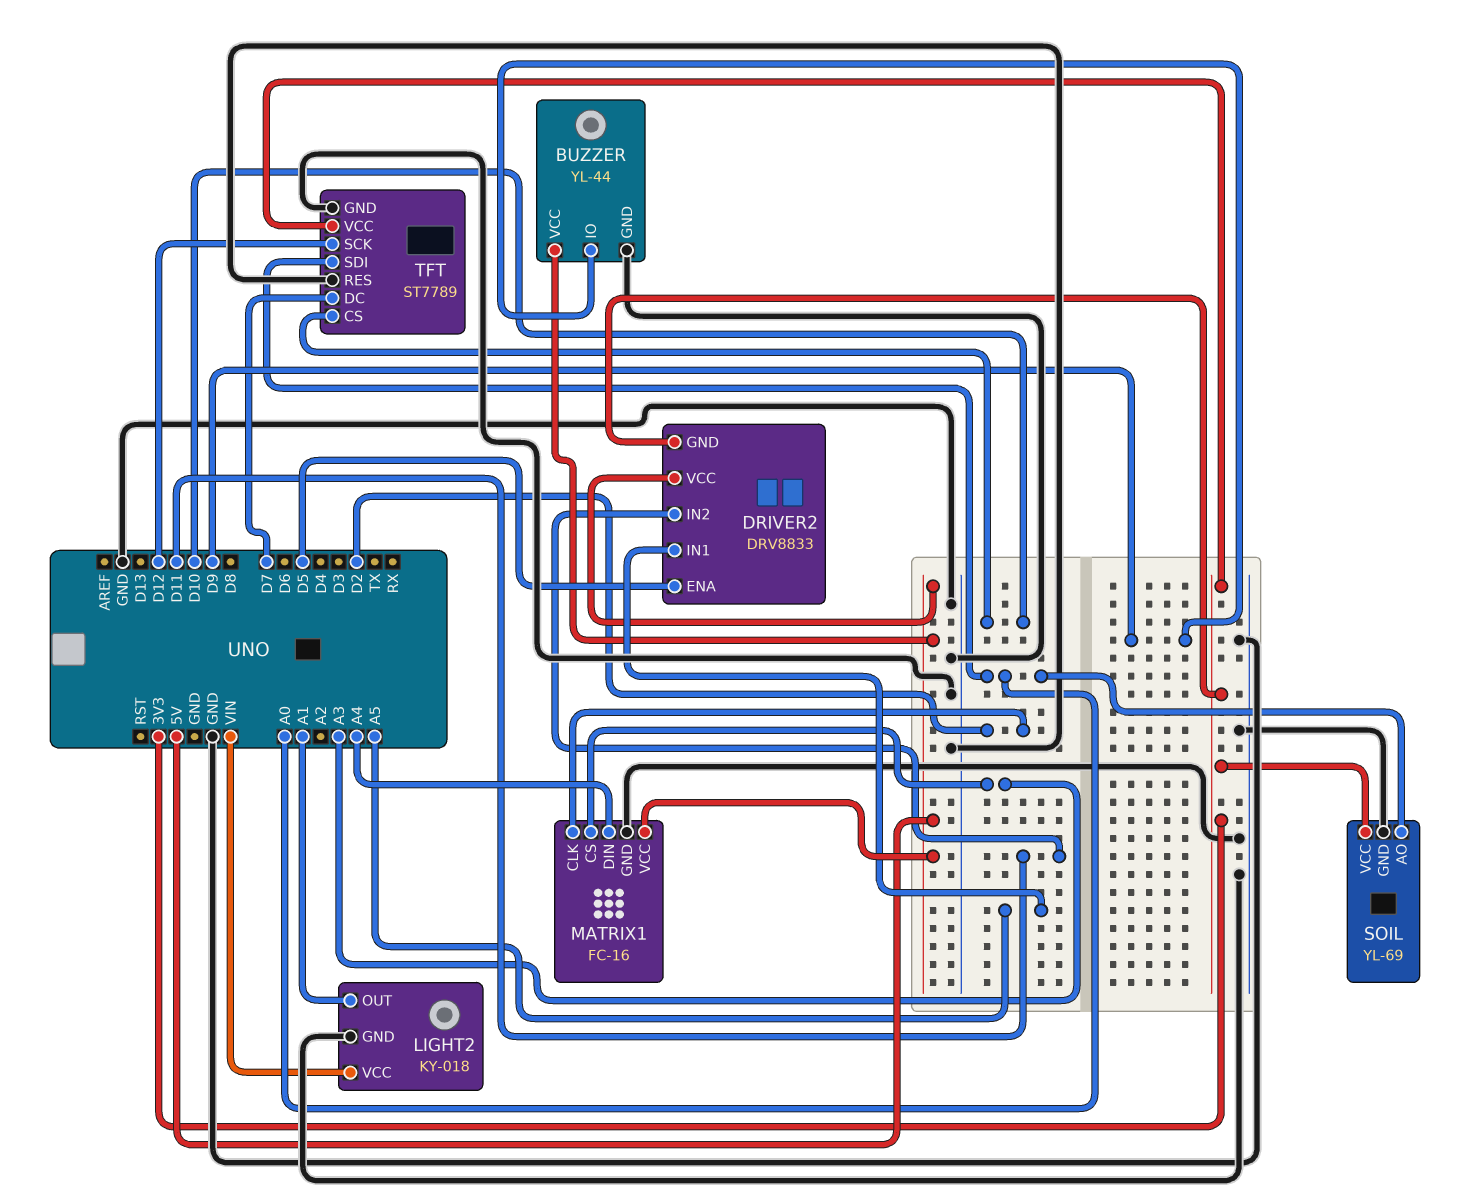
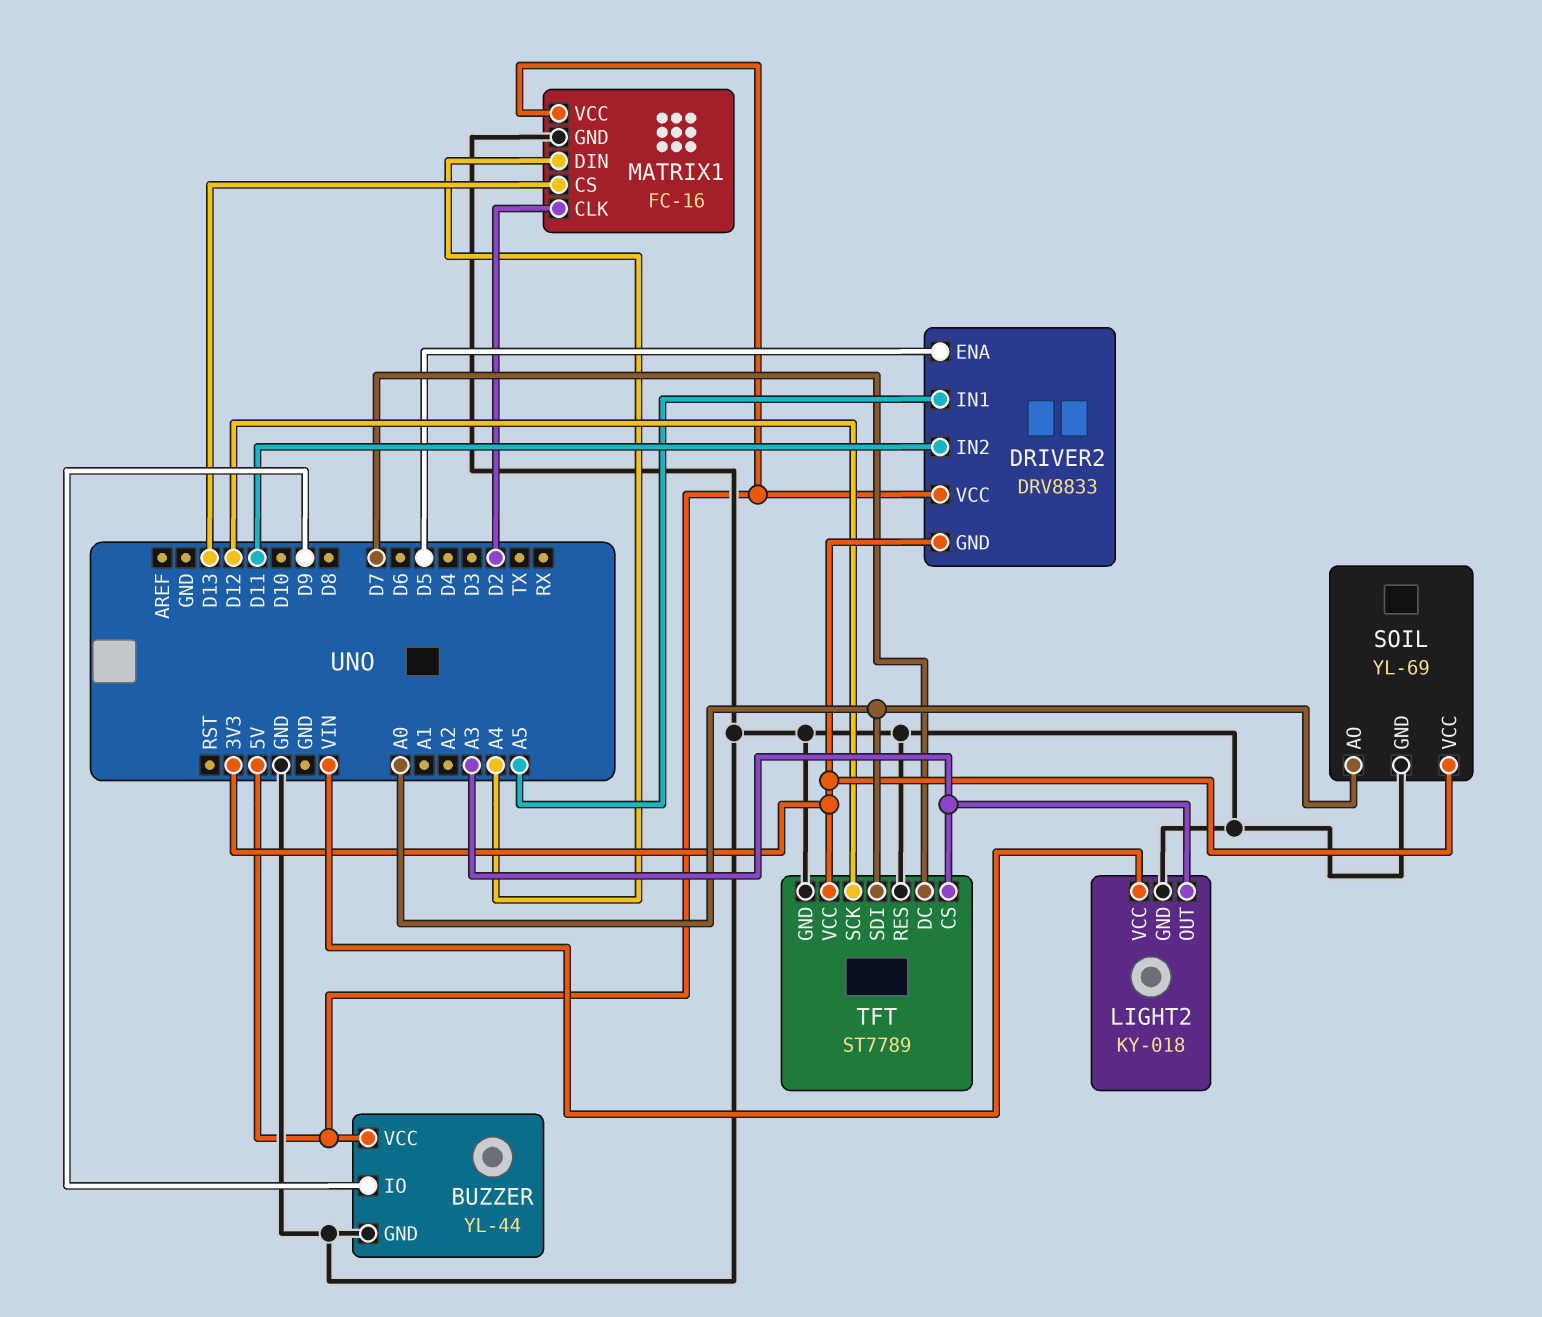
LIGHT2 pin OUT: A1 -> A3
MATRIX1 pin CS: A3 -> D13
TFT pin CS: D10 -> A3

